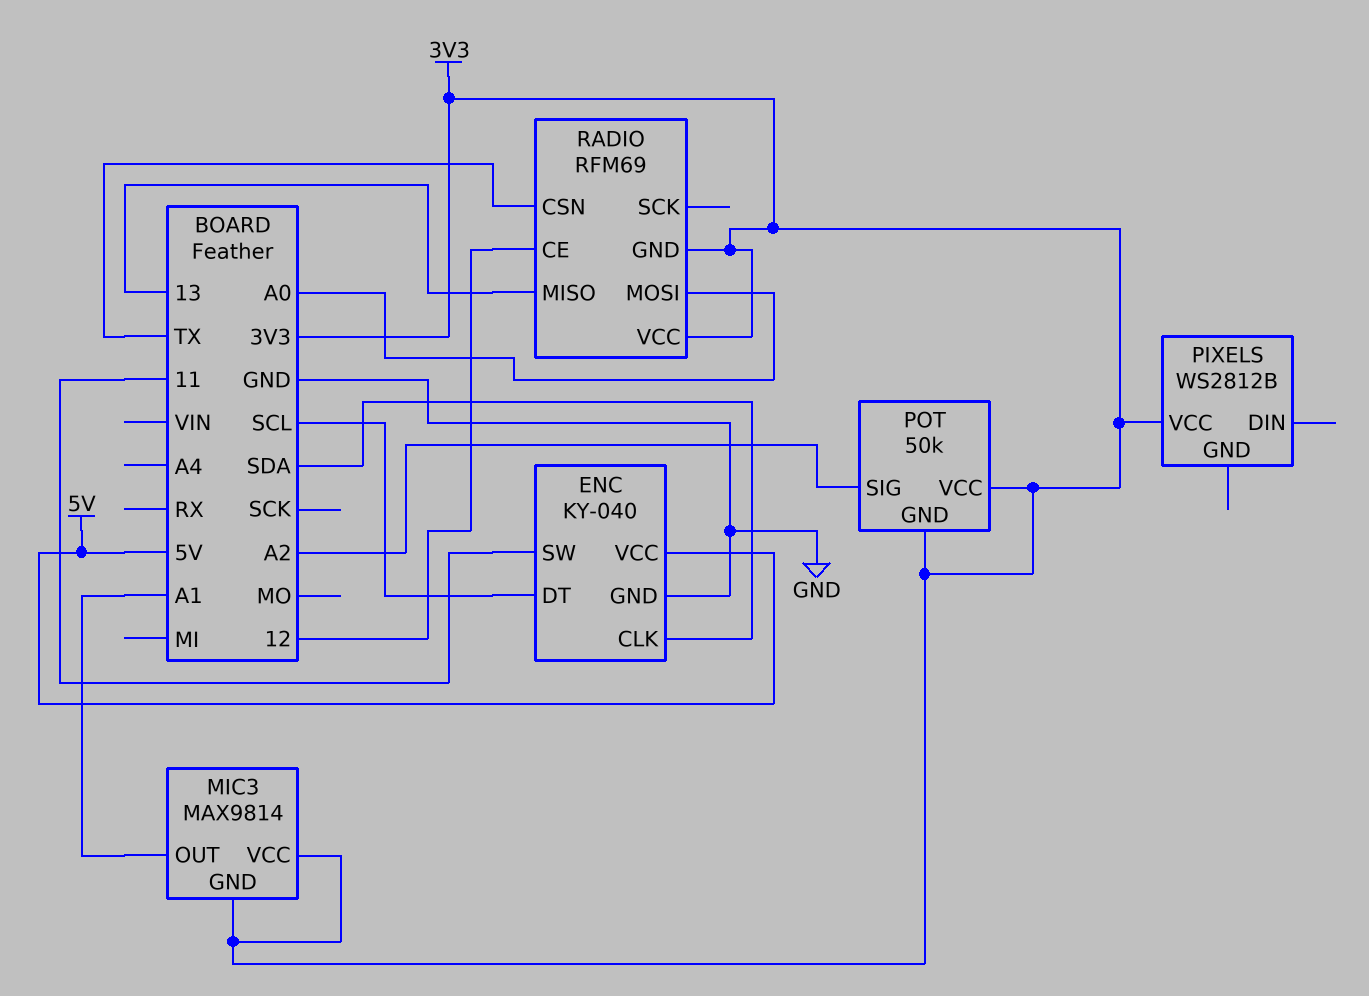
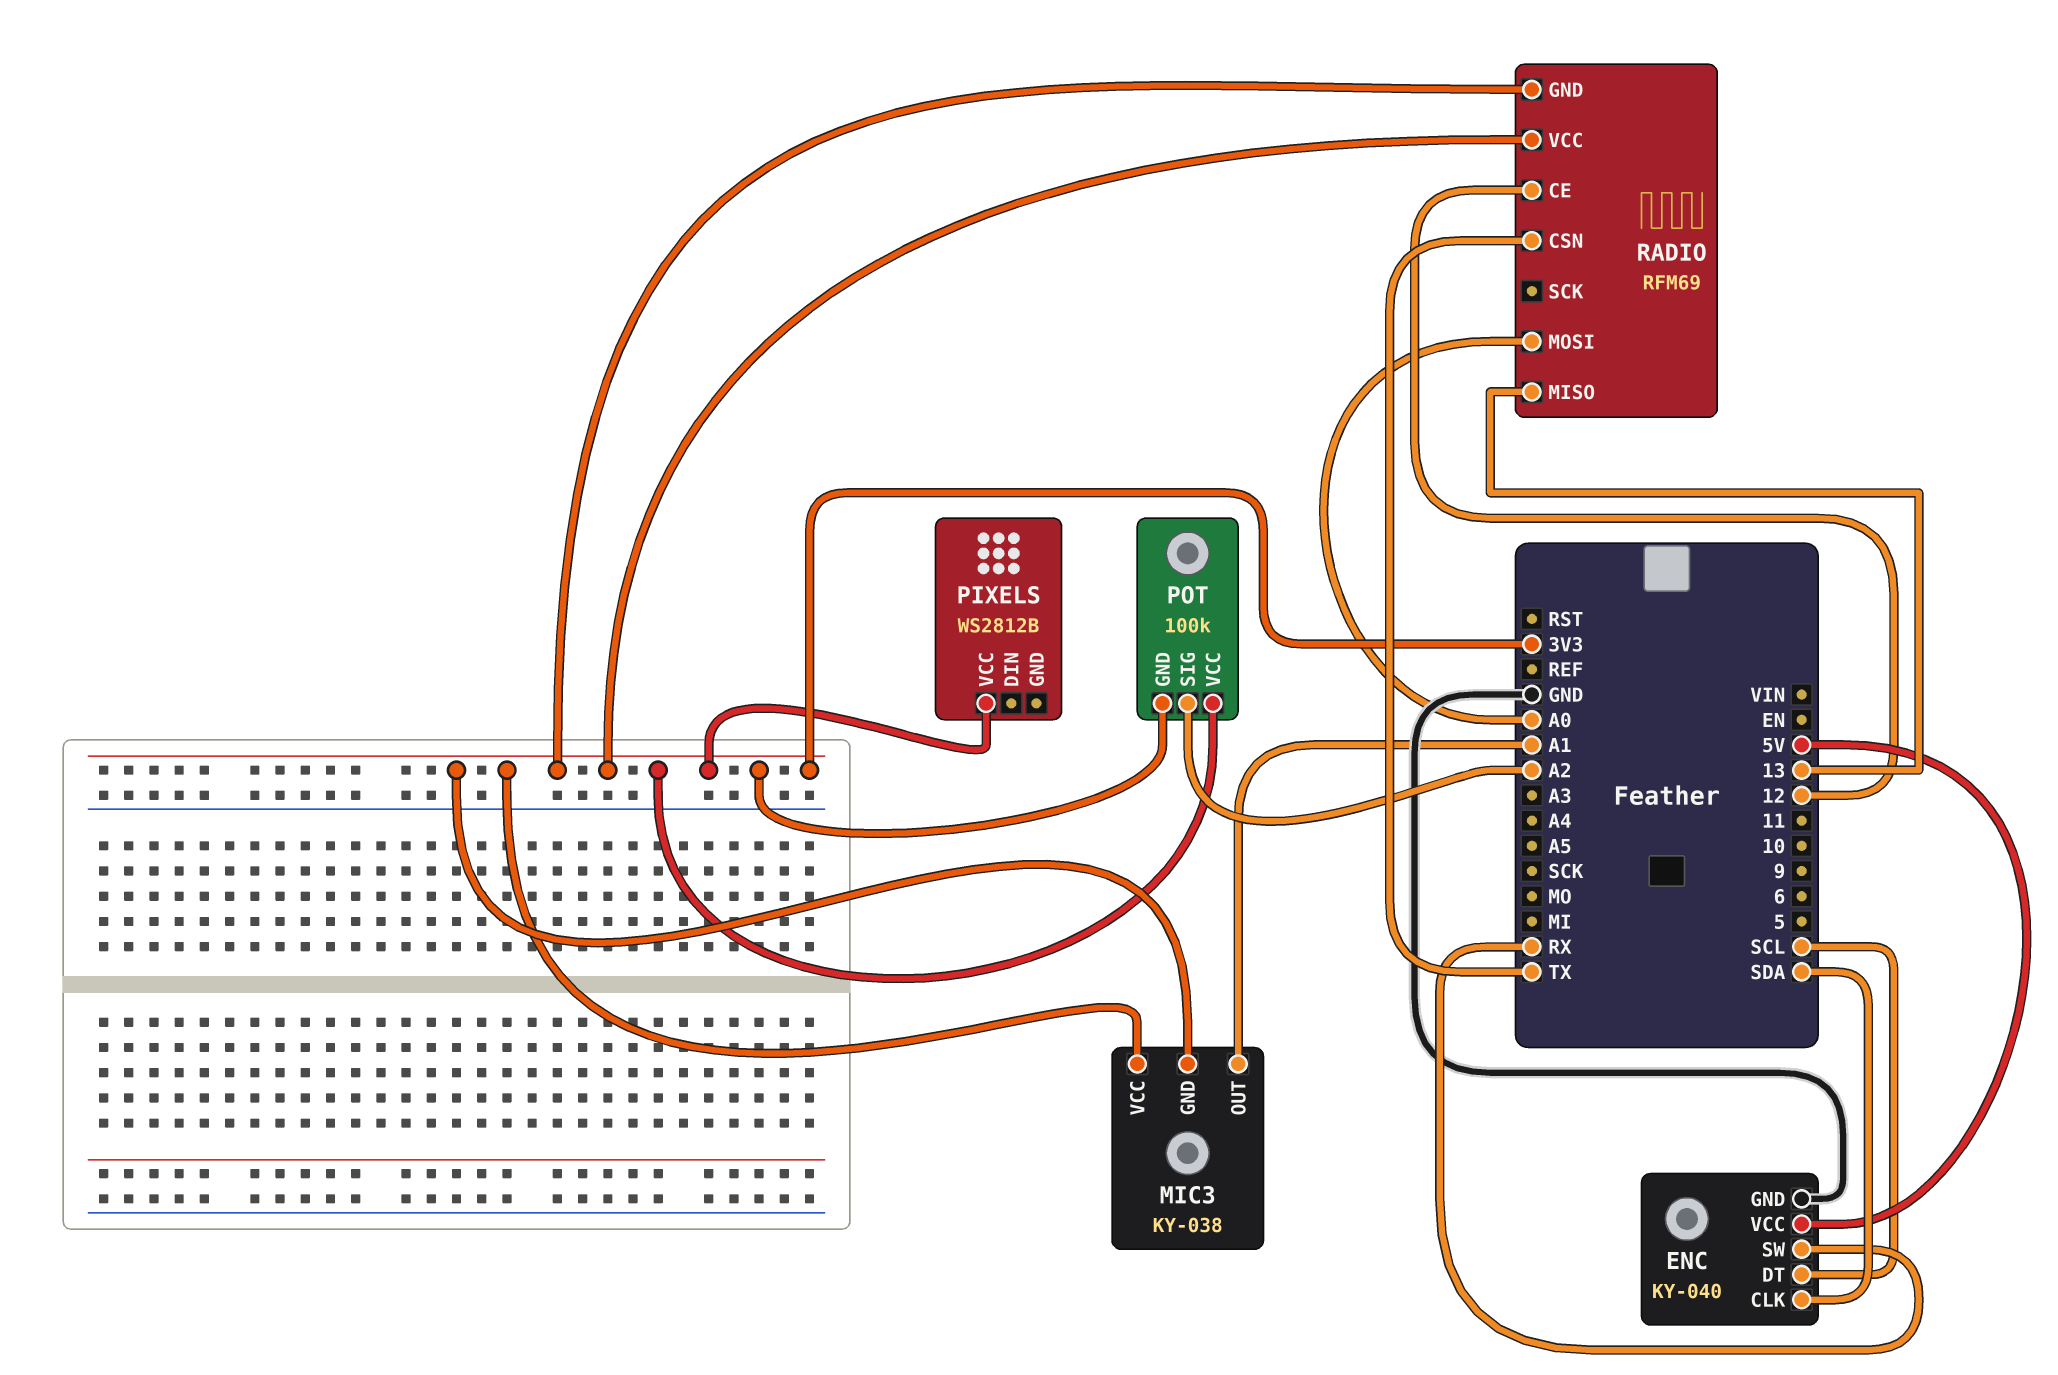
ENC pin SW: 11 -> RX
MIC3: MAX9814 -> KY-038
POT: 50k -> 100k

